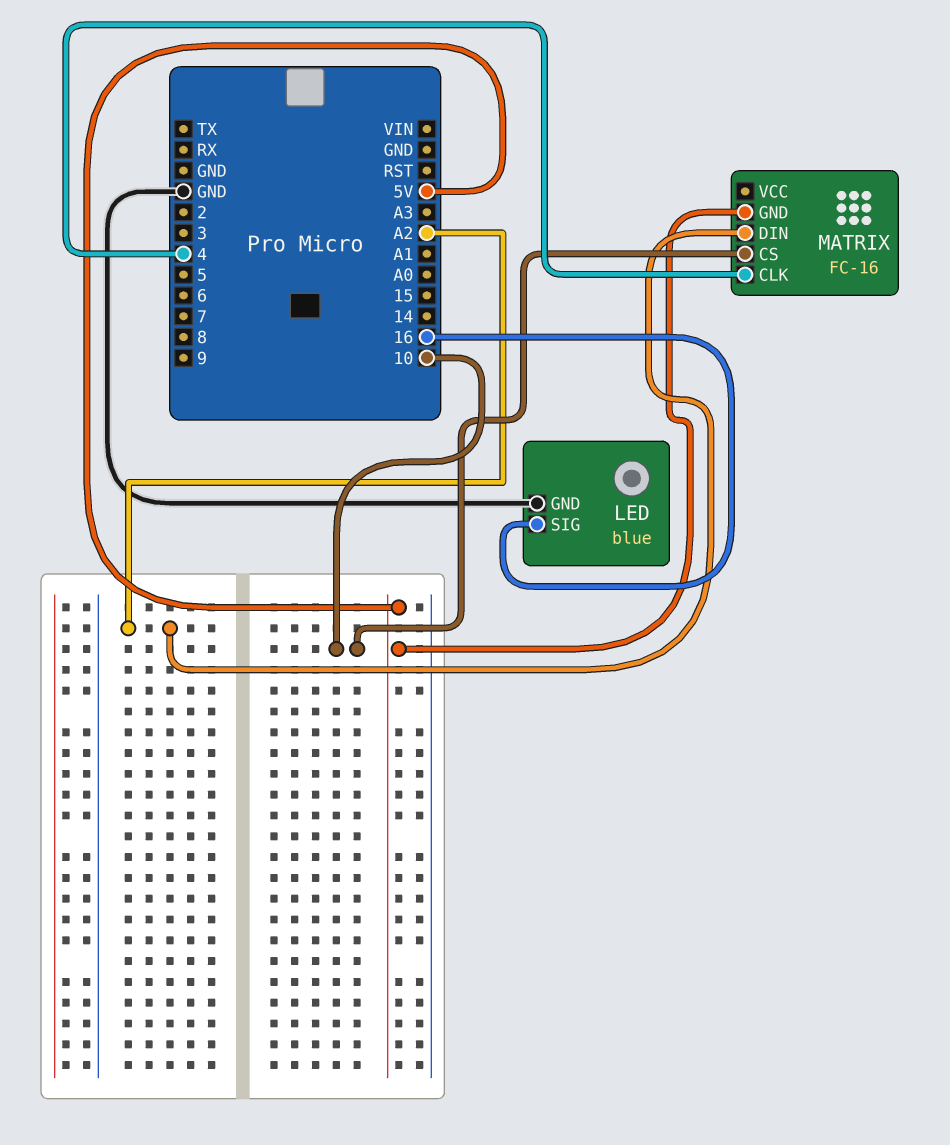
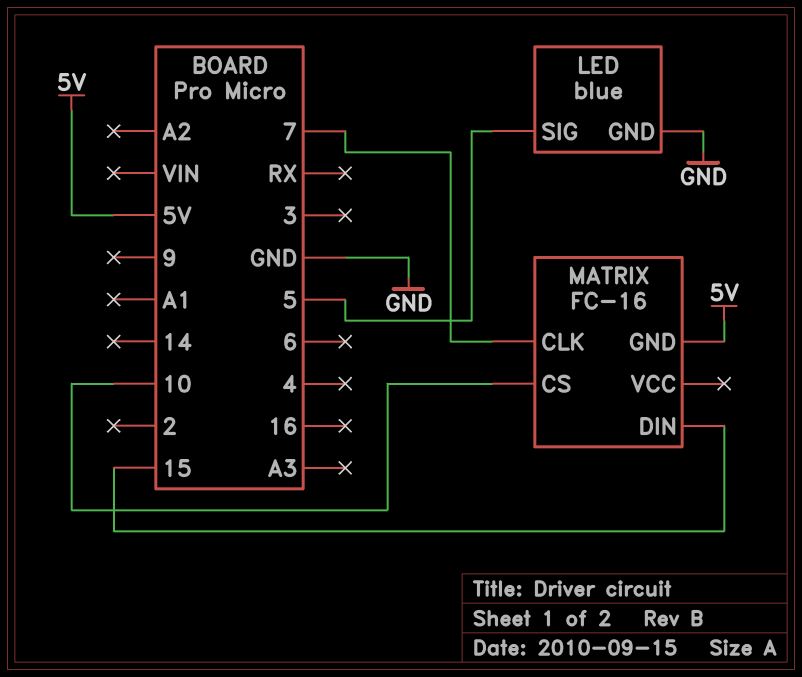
LED pin SIG: 16 -> 5
MATRIX pin CLK: 4 -> 7
MATRIX pin DIN: A2 -> 15

